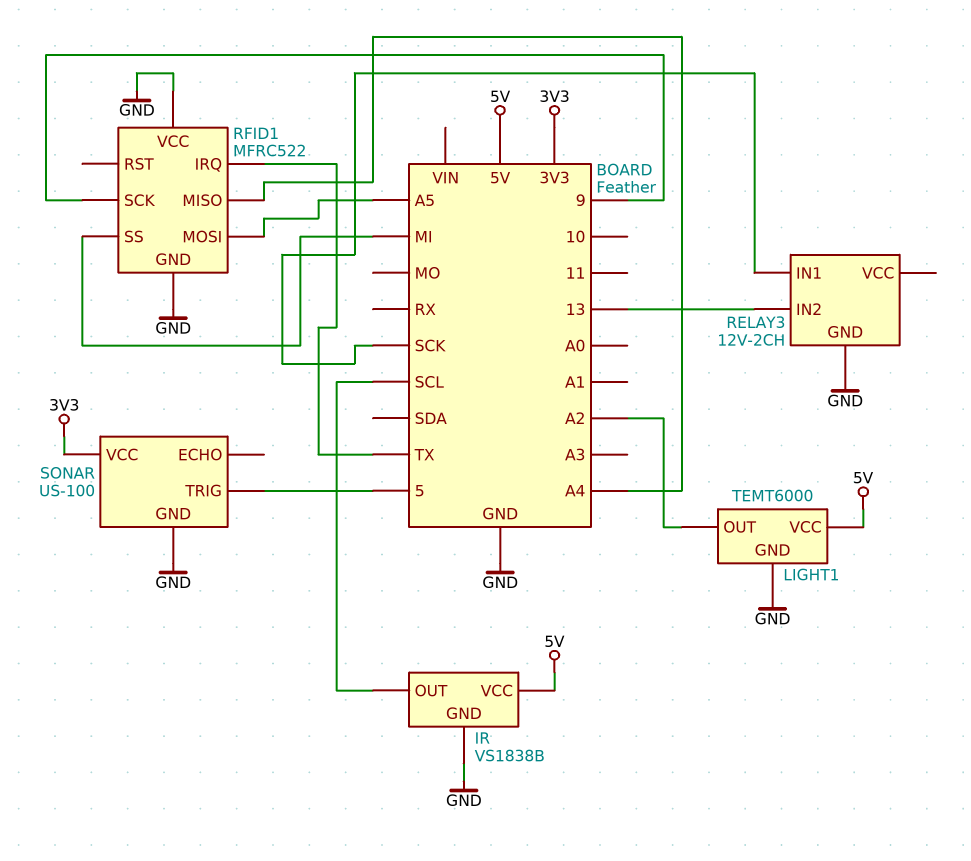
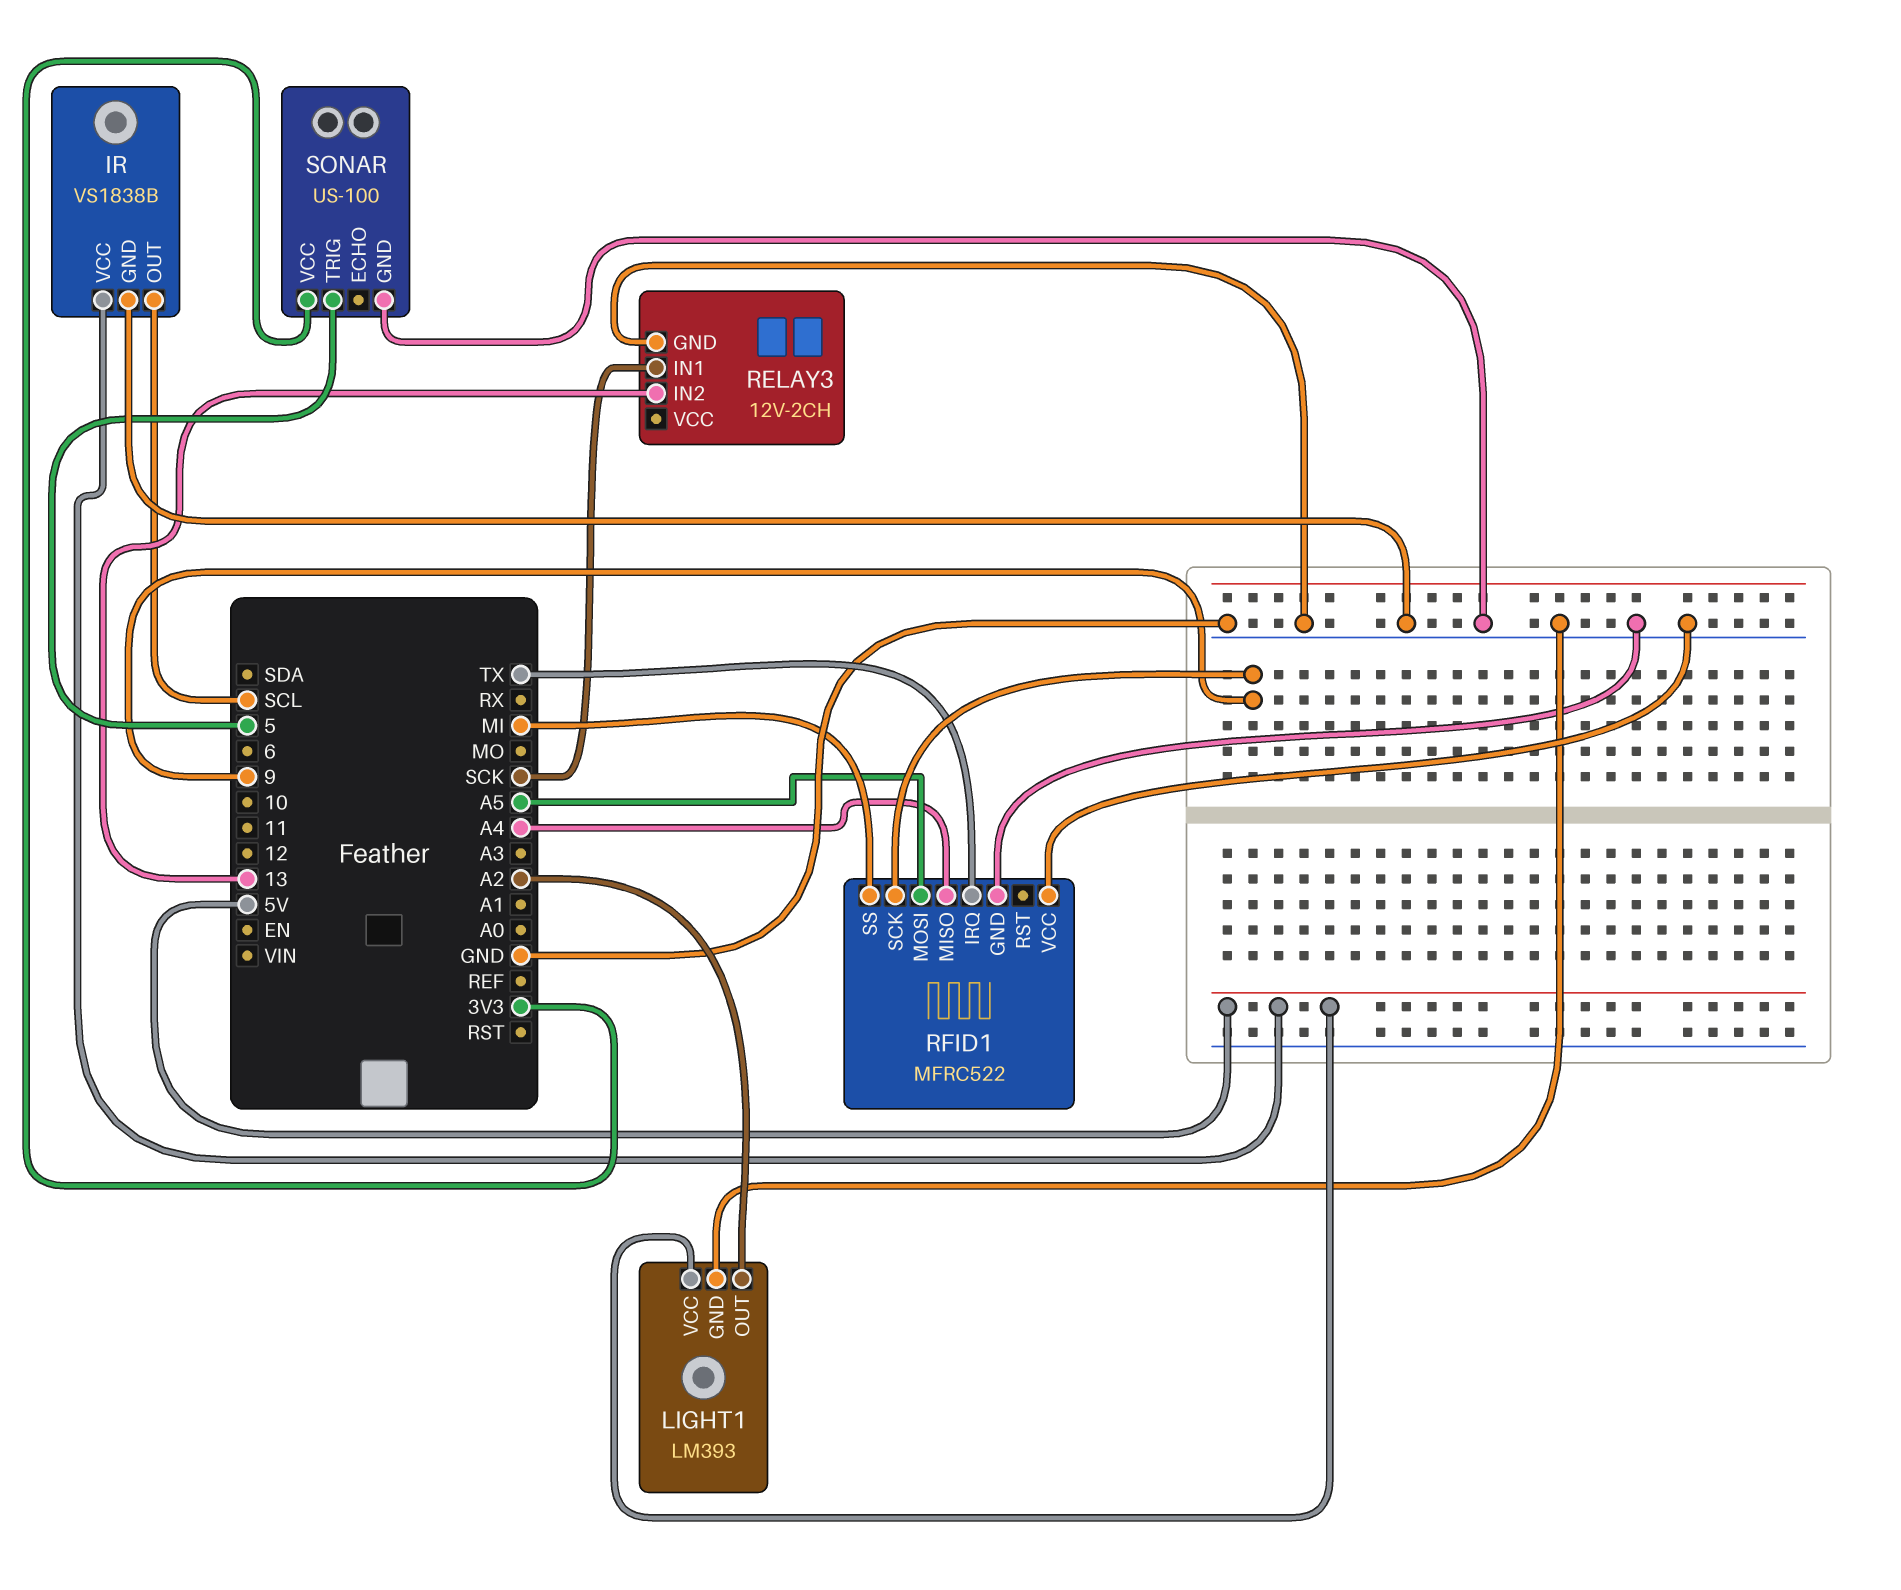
LIGHT1: TEMT6000 -> LM393

